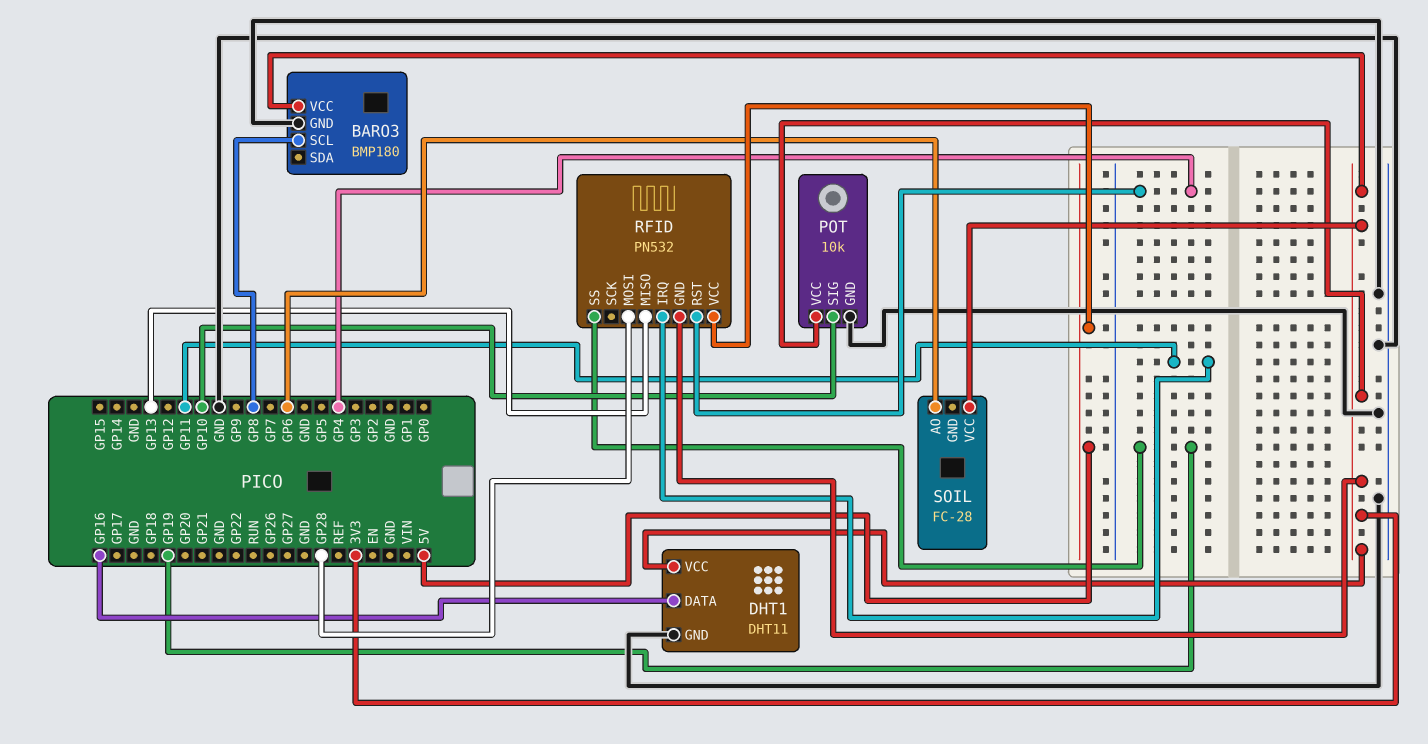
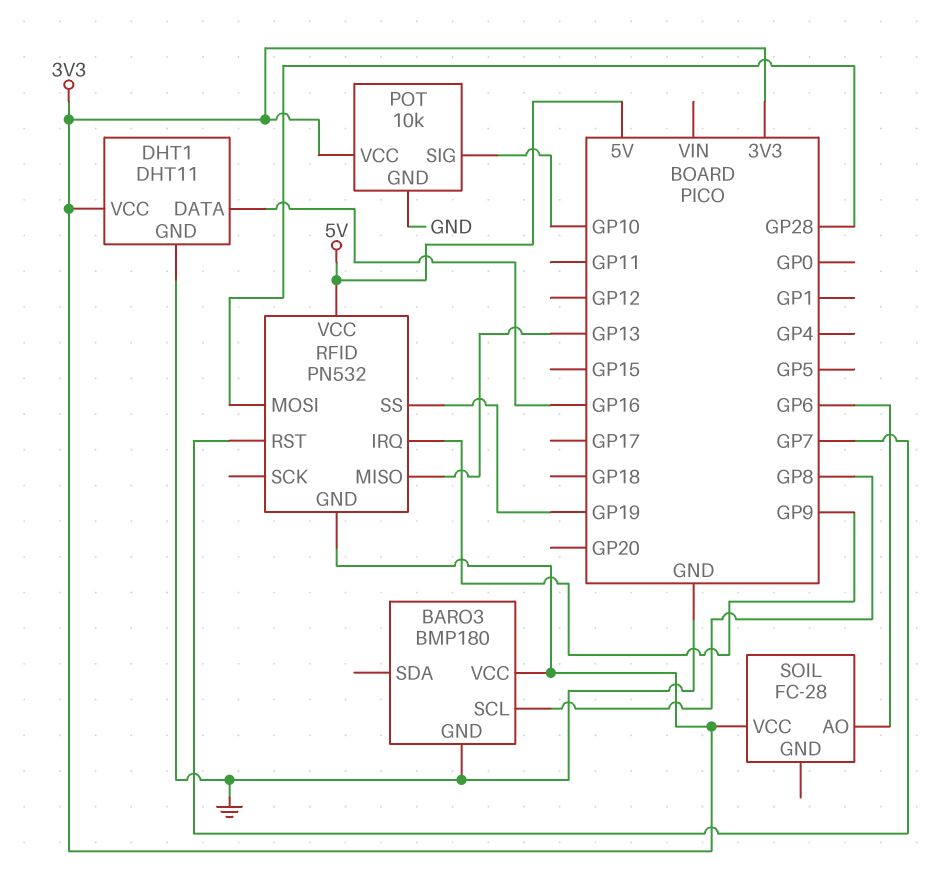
RFID pin IRQ: GP11 -> GP9
RFID pin RST: GP4 -> GP7

